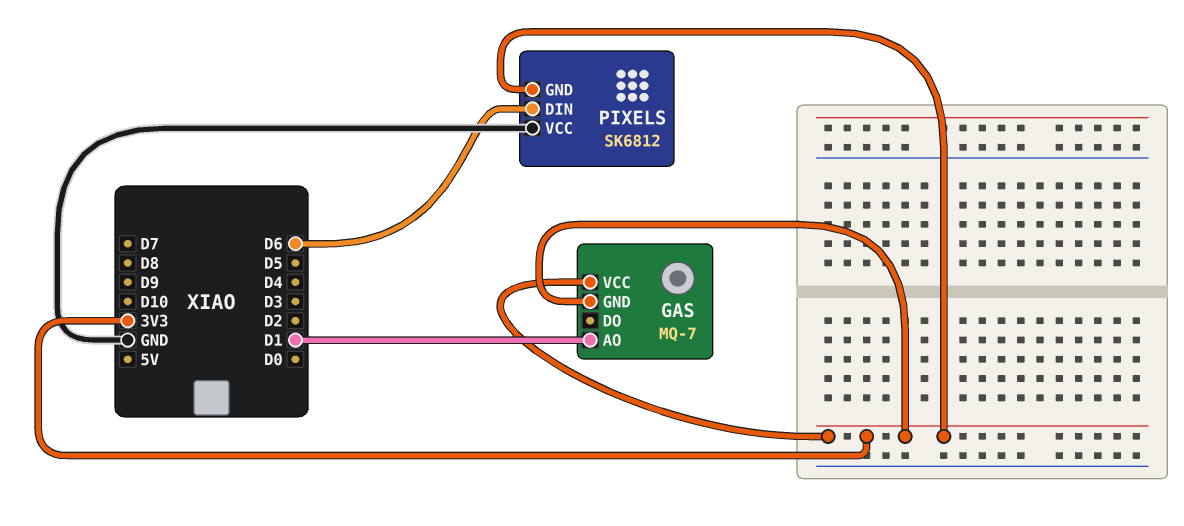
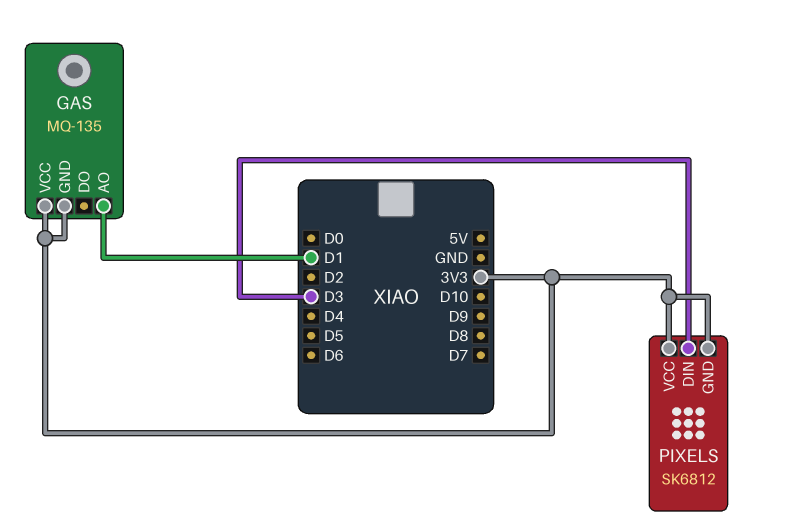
GAS: MQ-7 -> MQ-135
PIXELS pin DIN: D6 -> D3
PIXELS pin VCC: GND -> 3V3

